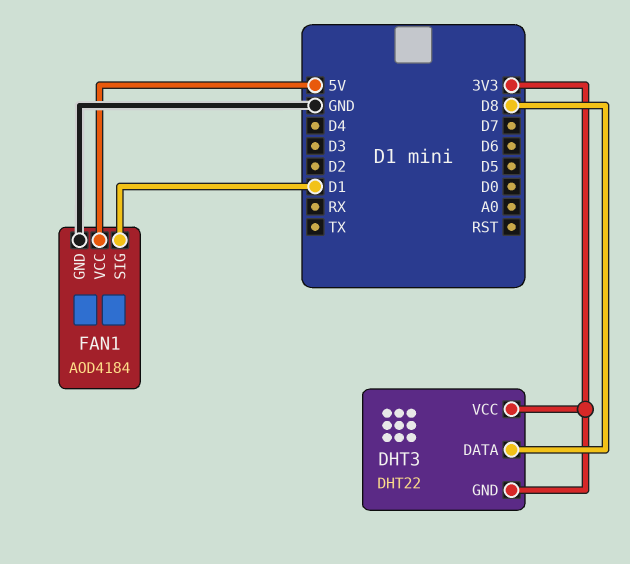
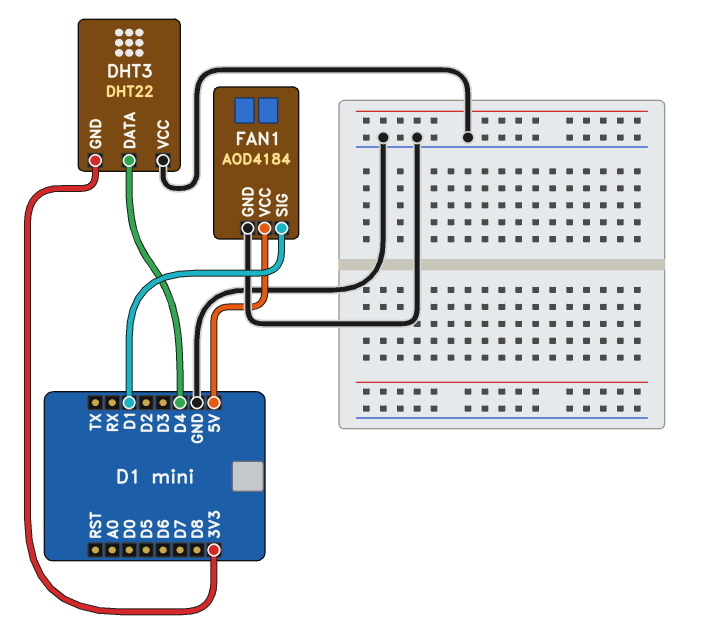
DHT3 pin DATA: D8 -> D4
DHT3 pin VCC: 3V3 -> GND

